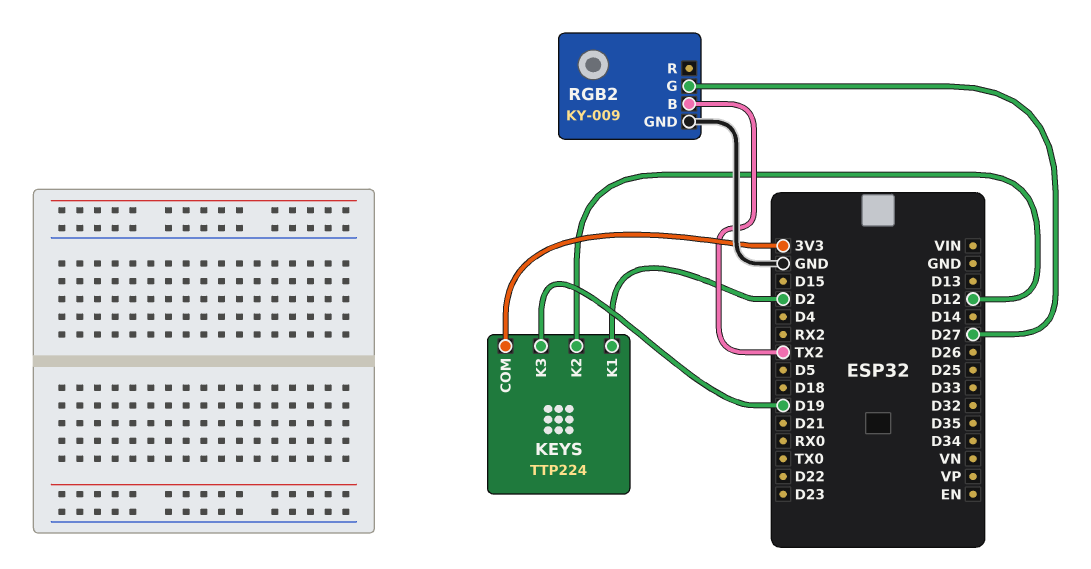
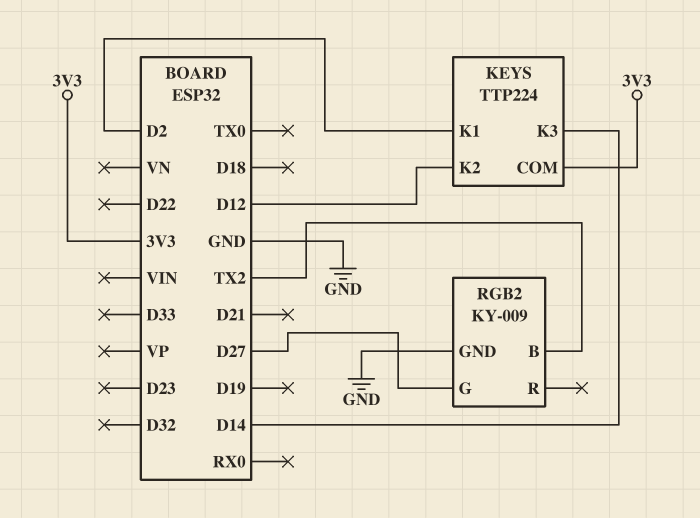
KEYS pin K3: D19 -> D14

